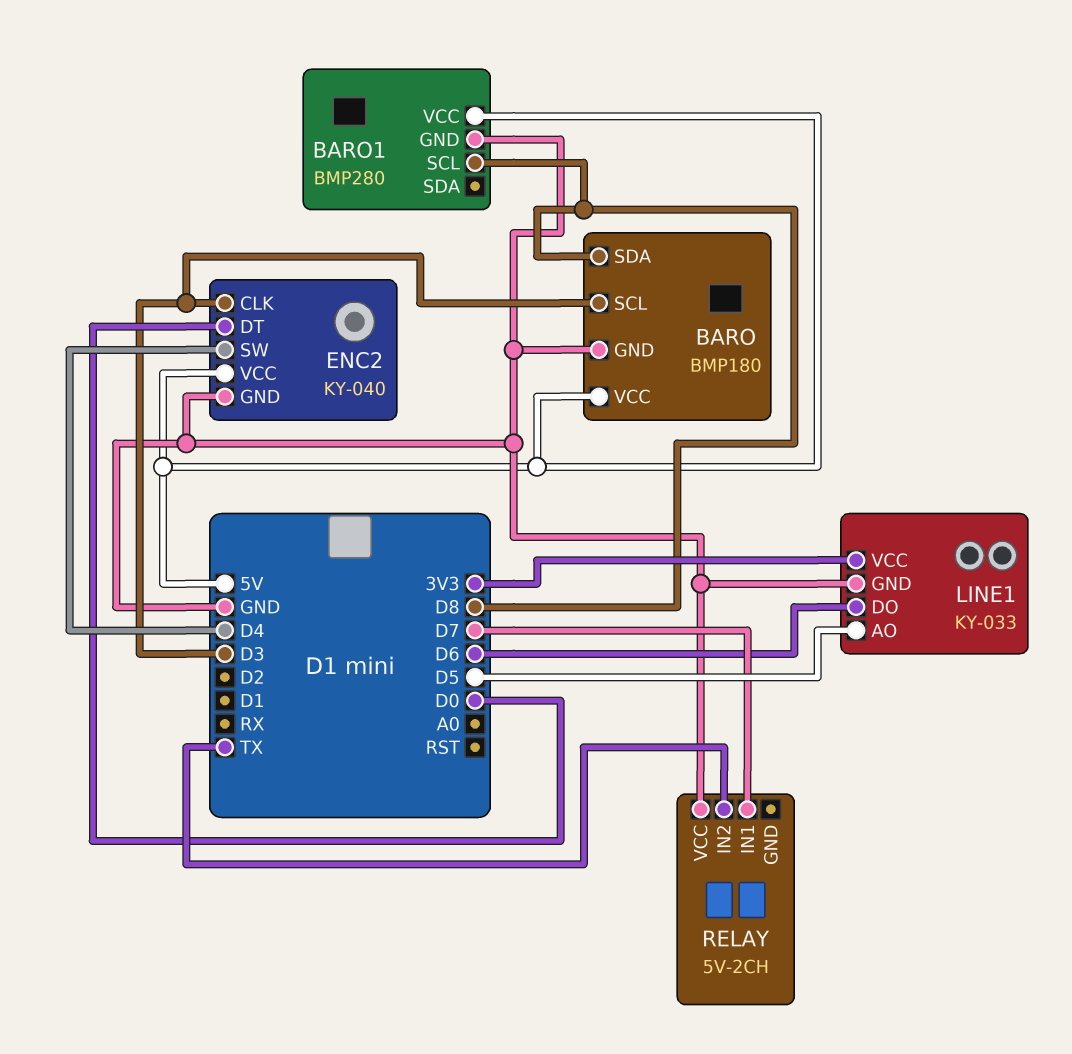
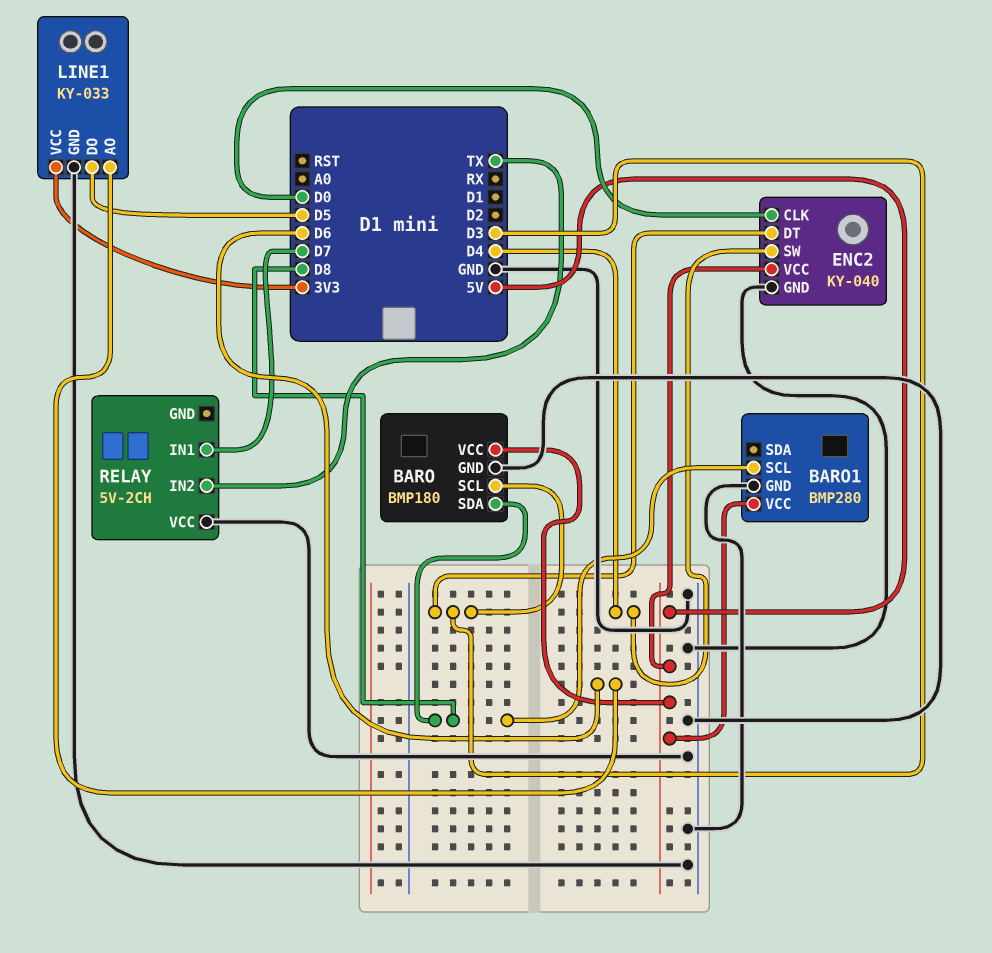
ENC2 pin CLK: D3 -> D0
ENC2 pin DT: D0 -> D3
LINE1 pin AO: D5 -> D6
LINE1 pin DO: D6 -> D5

